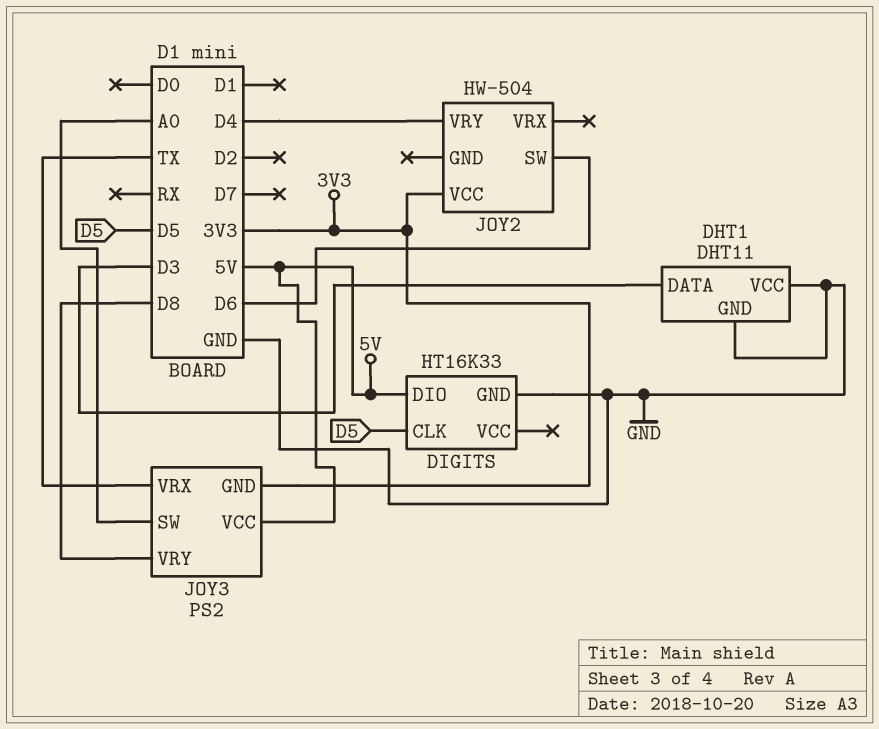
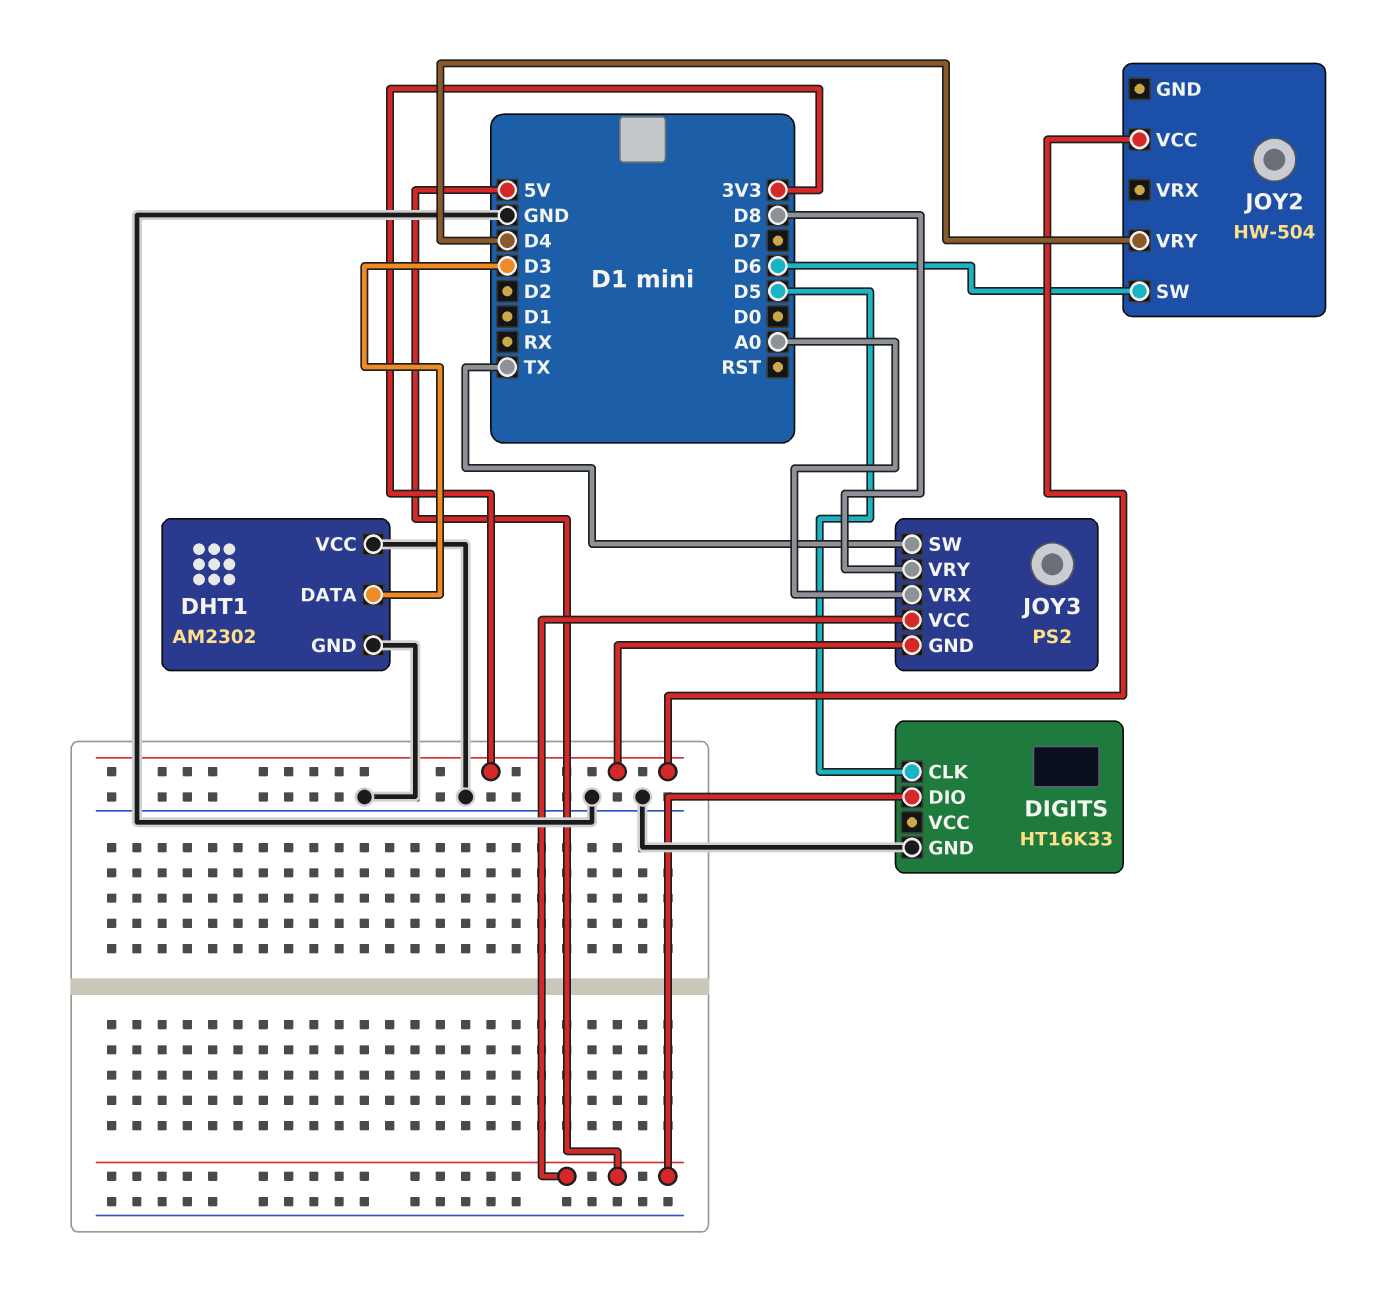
DHT1: DHT11 -> AM2302
JOY3 pin SW: A0 -> TX
JOY3 pin VRX: TX -> A0

